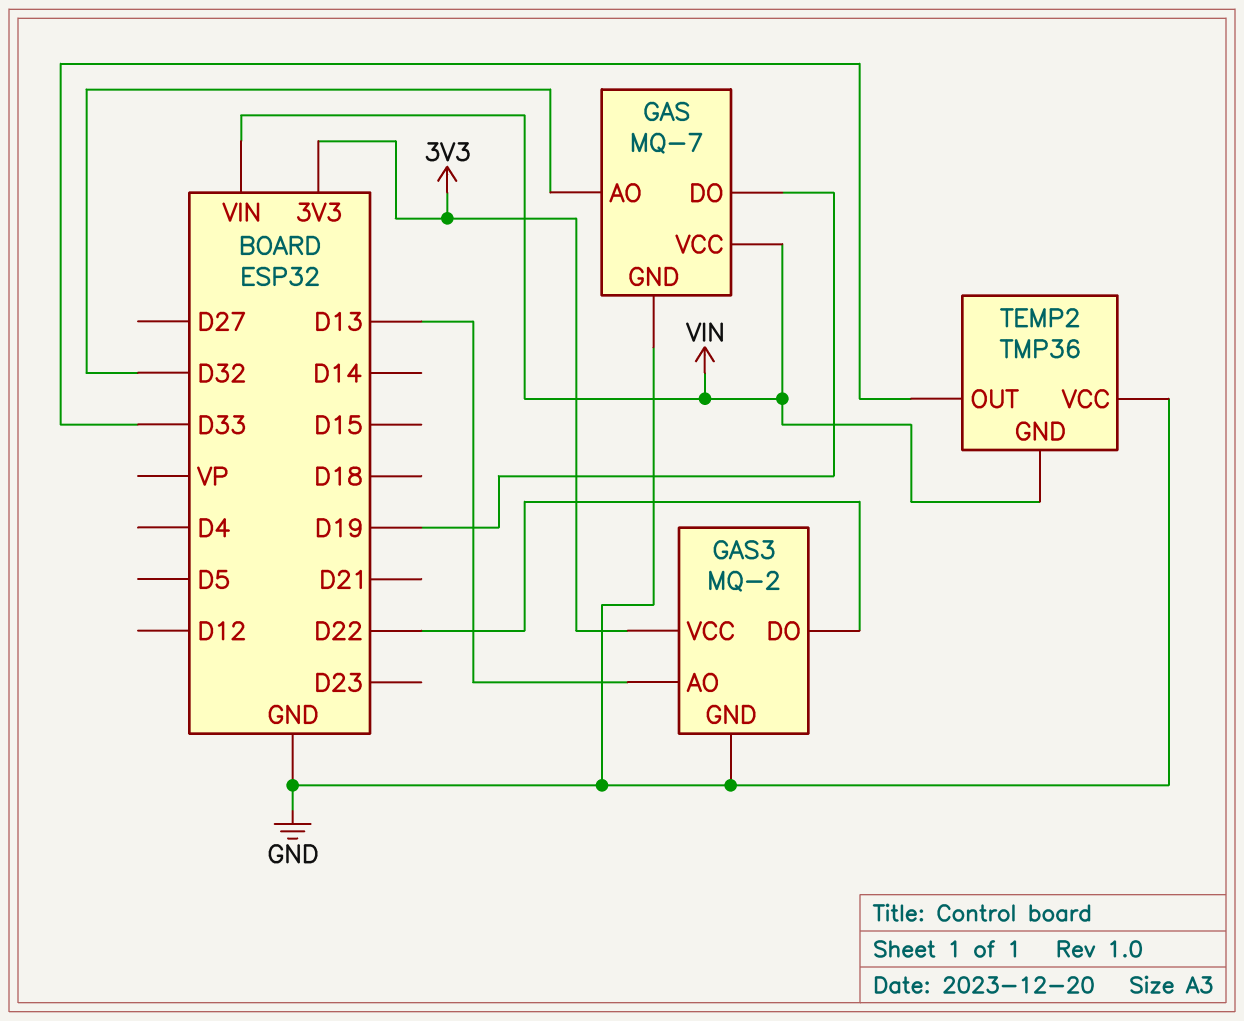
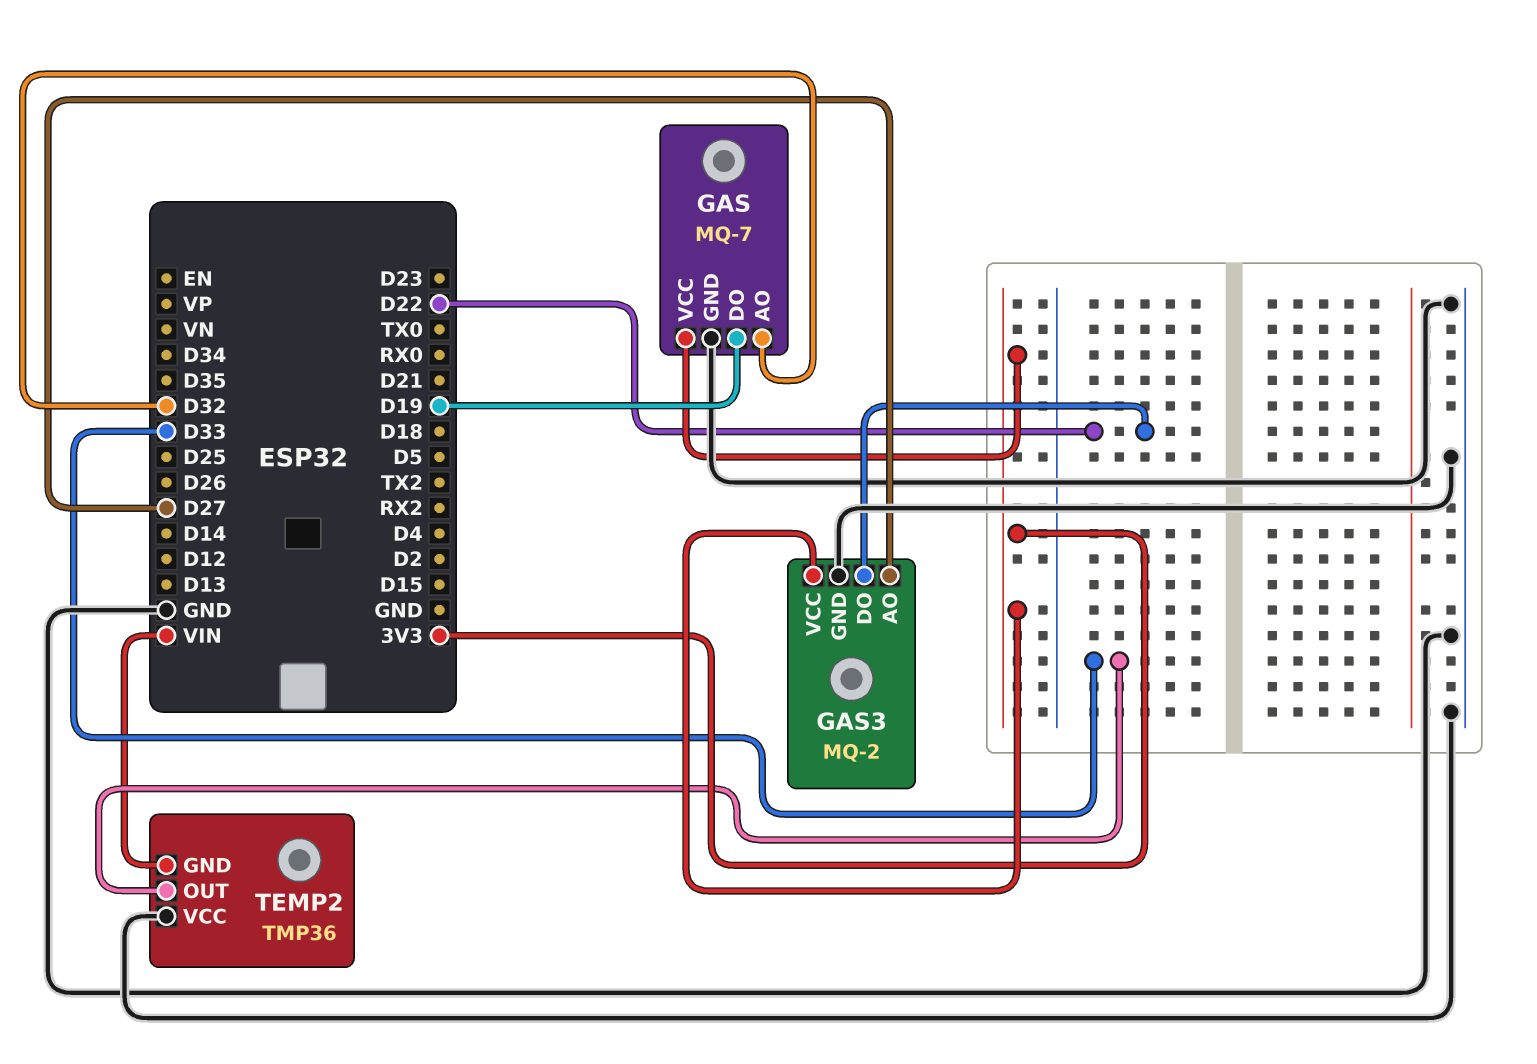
GAS pin VCC: VIN -> 3V3
GAS3 pin AO: D13 -> D27

